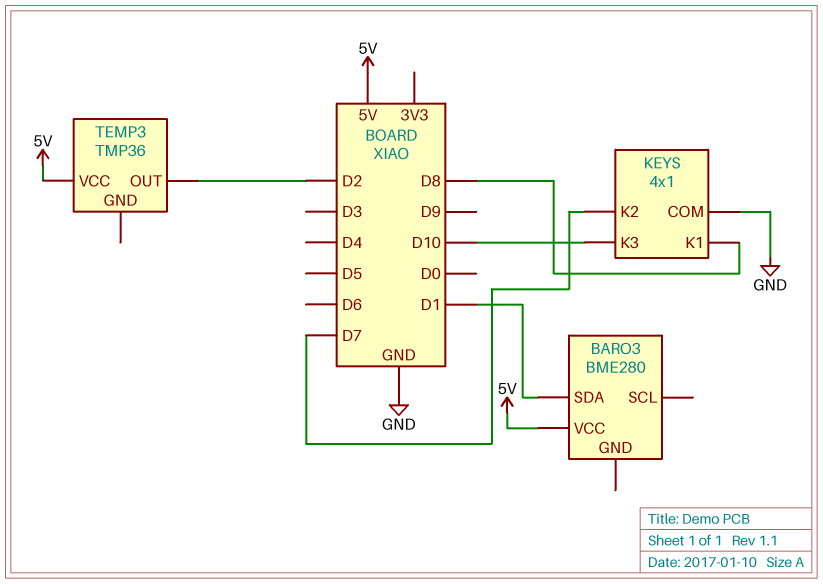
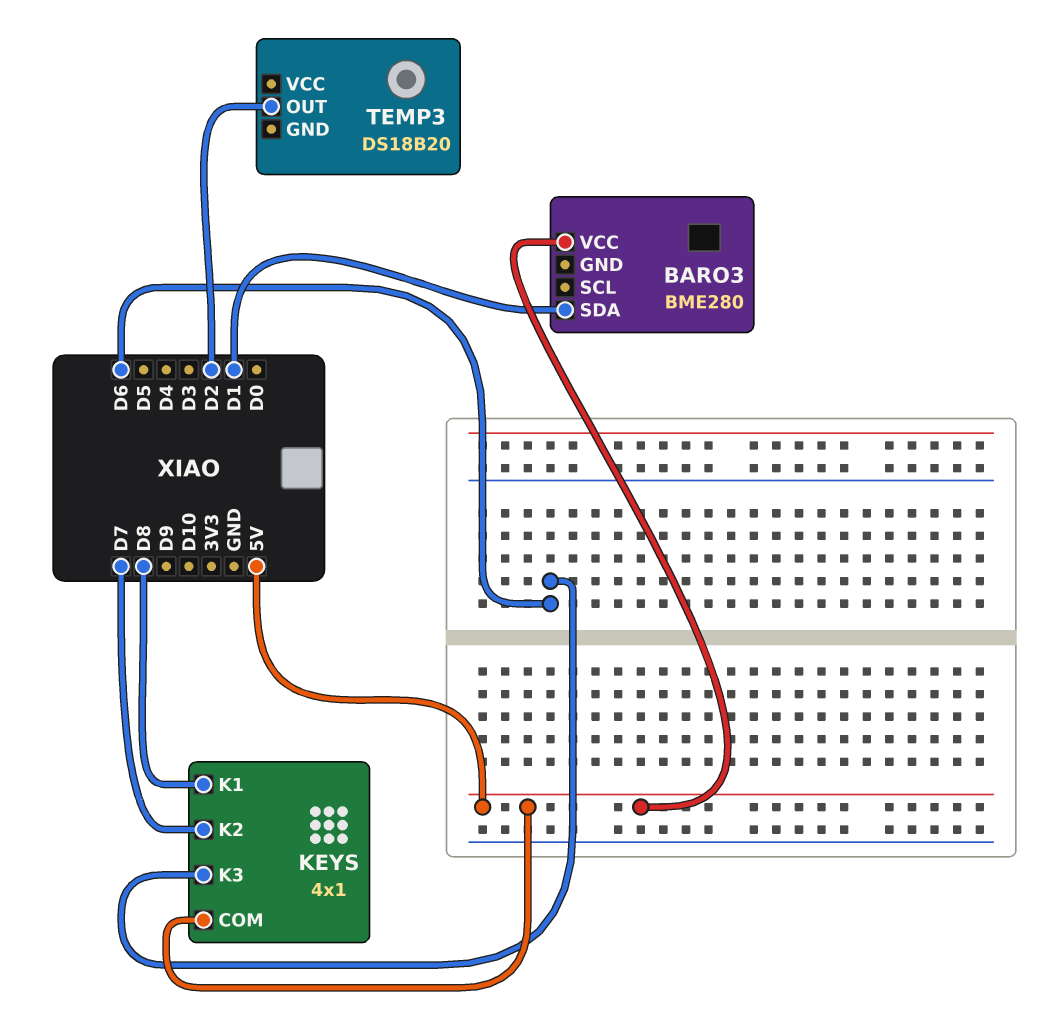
KEYS pin COM: GND -> 5V
KEYS pin K3: D10 -> D6
TEMP3: TMP36 -> DS18B20
TEMP3 pin VCC: 5V -> none

